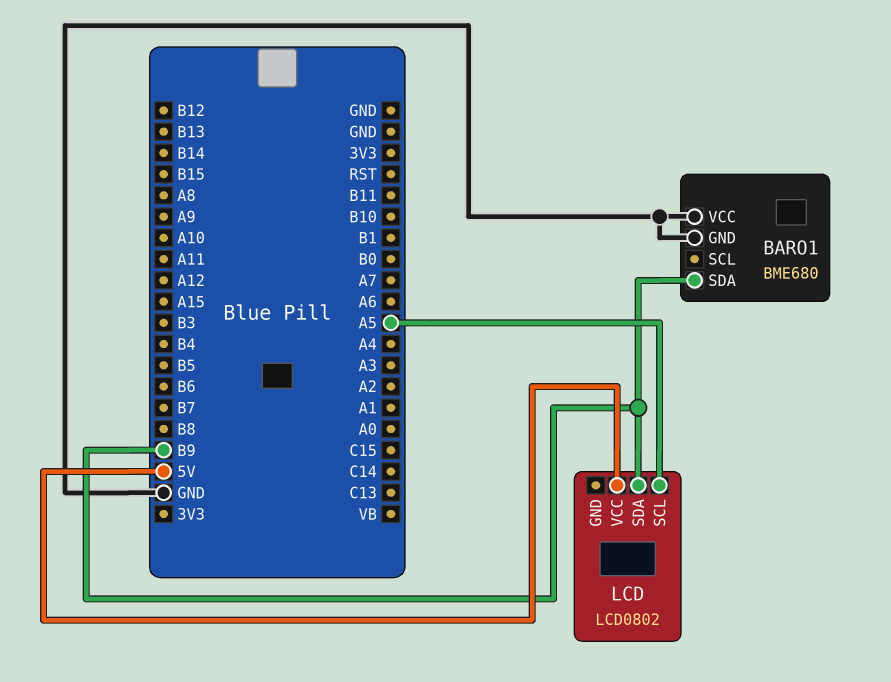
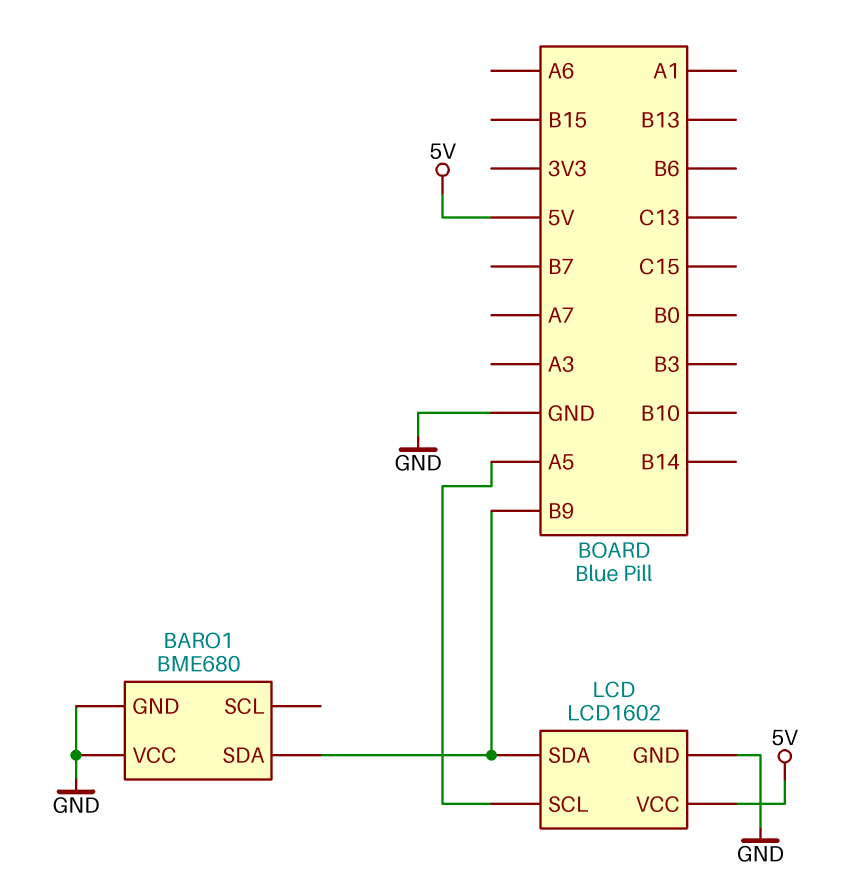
LCD: LCD0802 -> LCD1602
LCD pin GND: none -> GND

